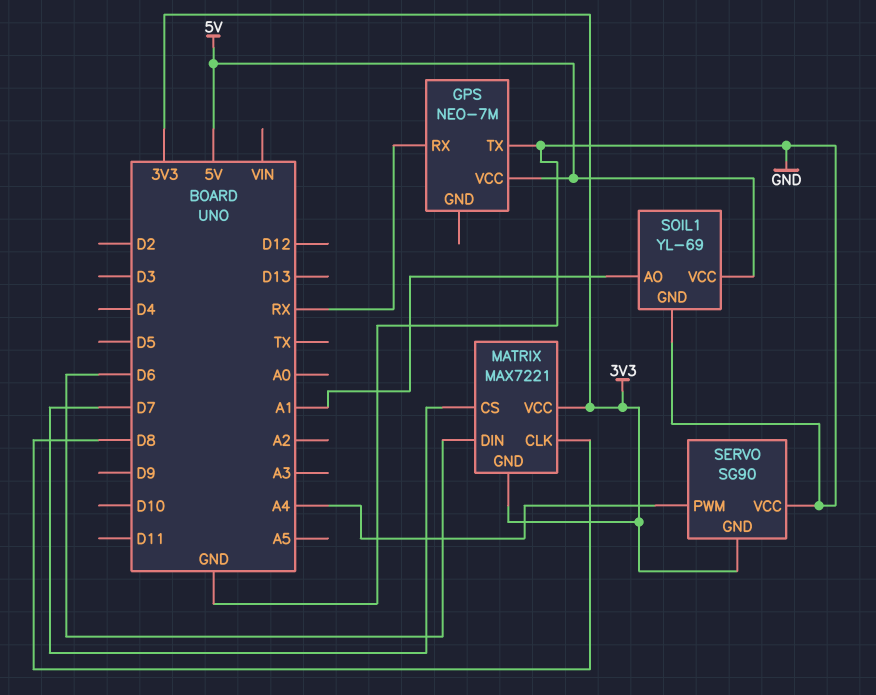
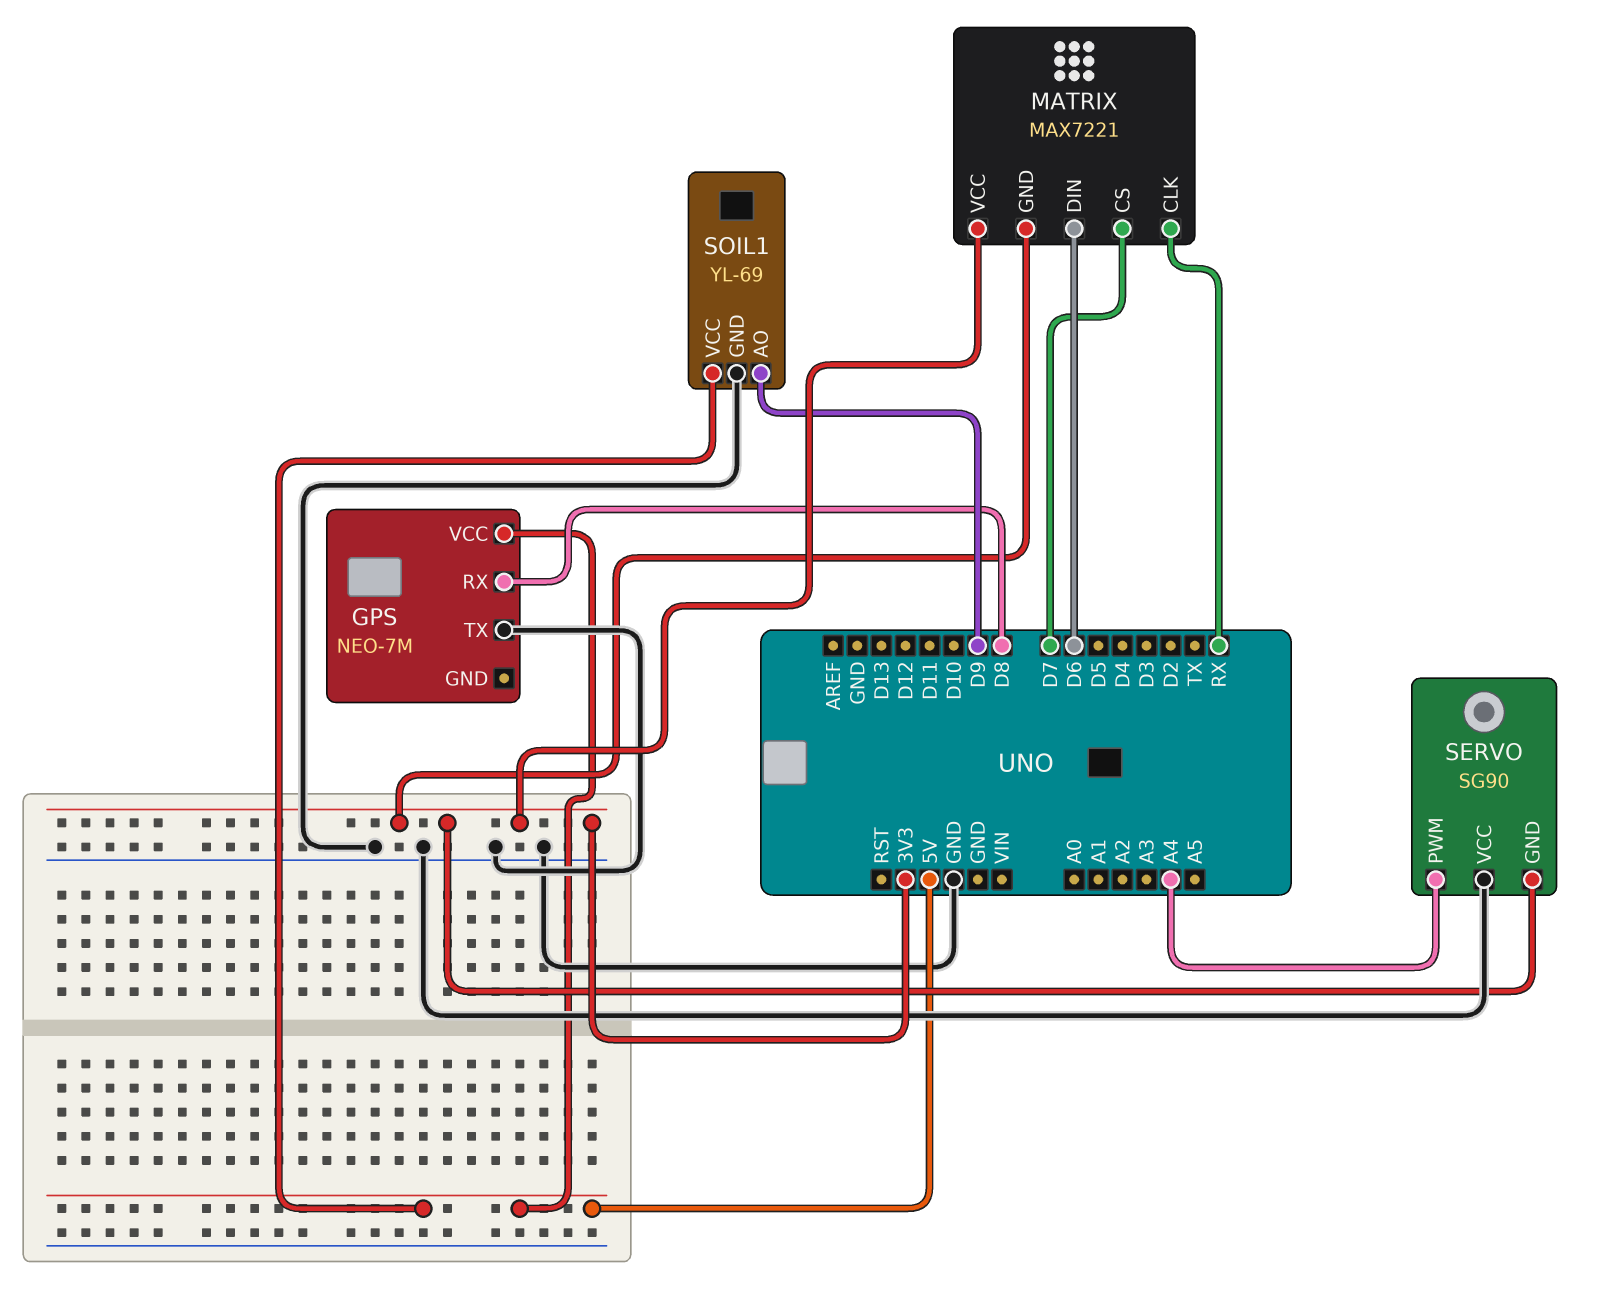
GPS pin RX: RX -> D8
MATRIX pin CLK: D8 -> RX
SOIL1 pin AO: A1 -> D9

